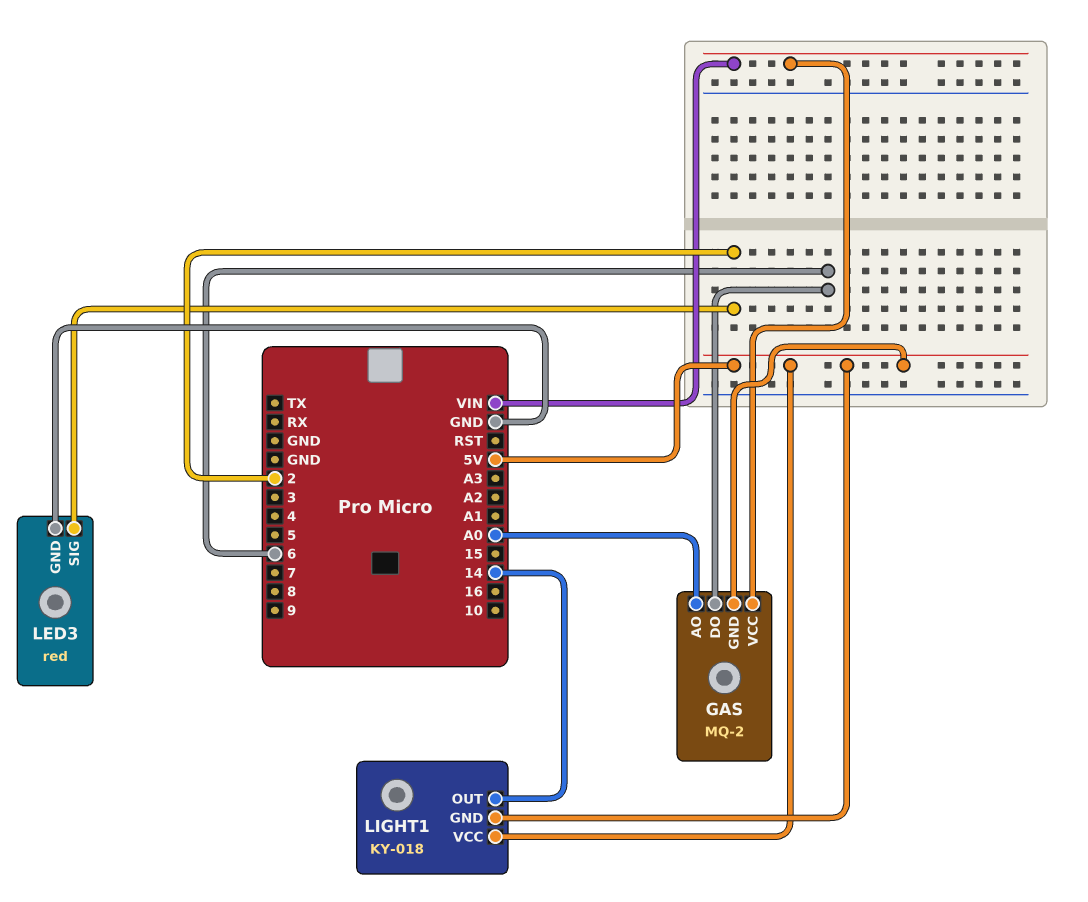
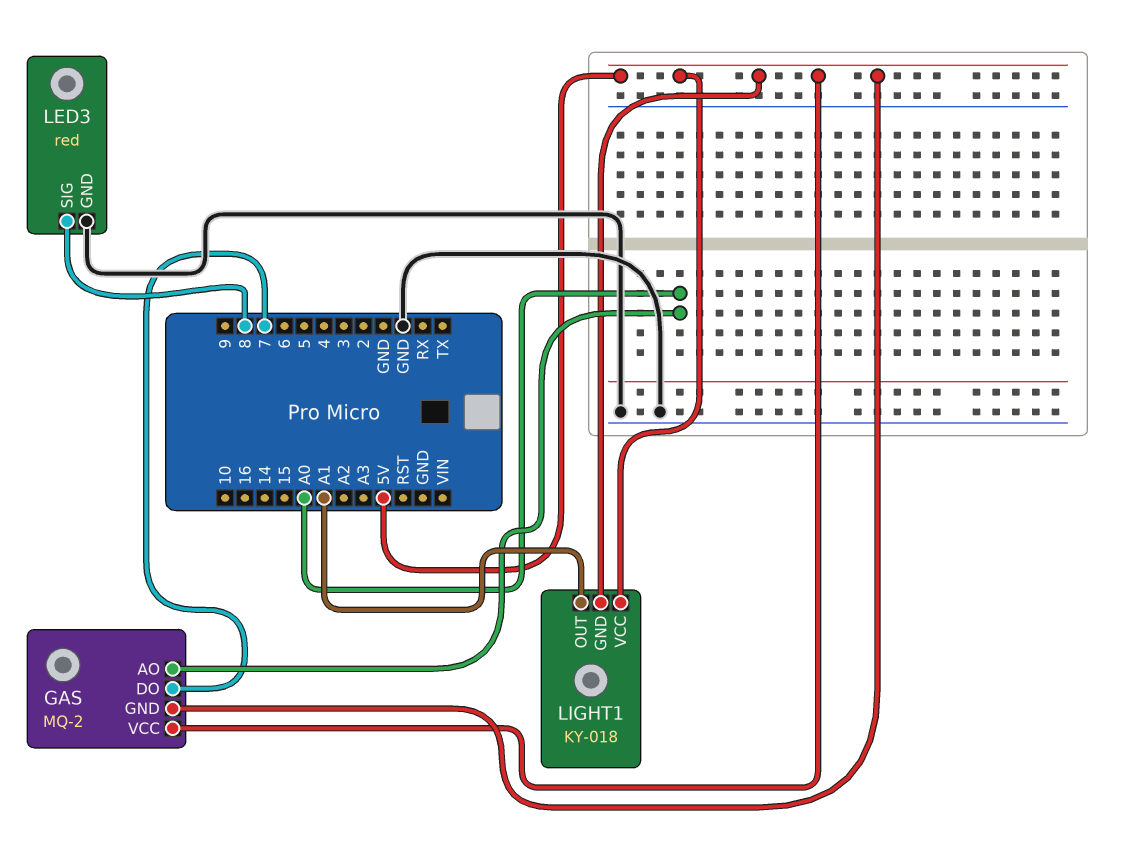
GAS pin DO: 6 -> 7
GAS pin VCC: VIN -> 5V
LED3 pin SIG: 2 -> 8
LIGHT1 pin OUT: 14 -> A1

